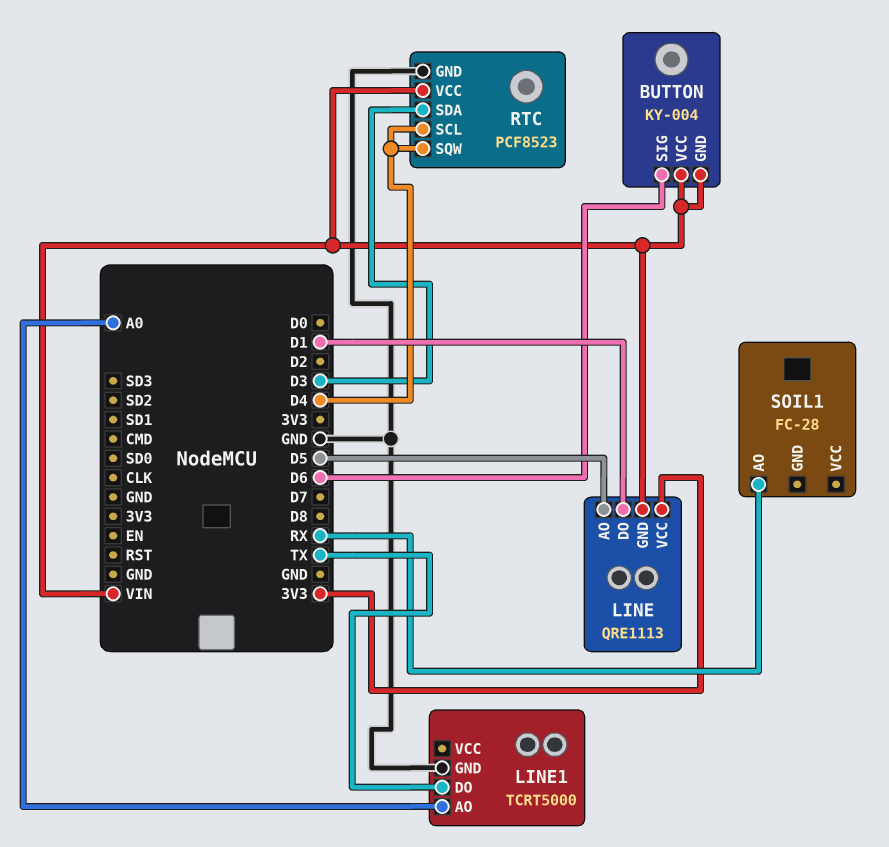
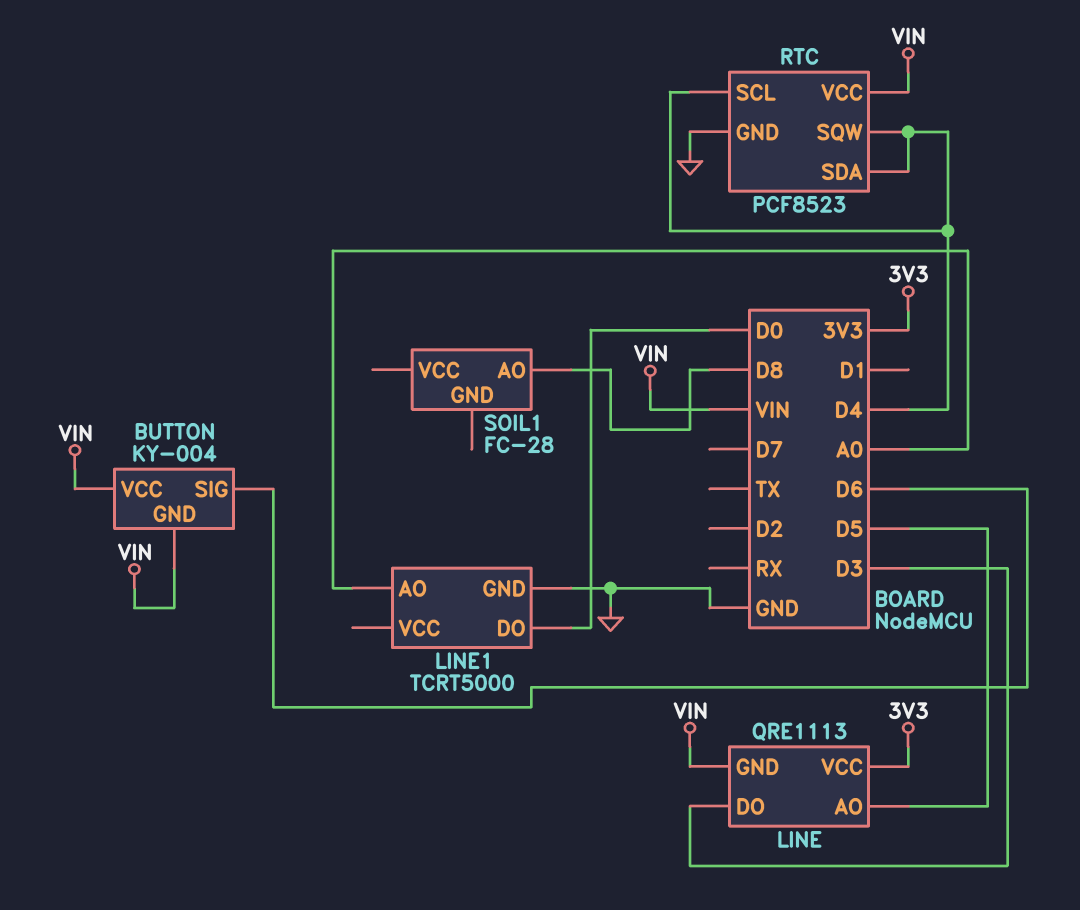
LINE pin DO: D1 -> D3
LINE1 pin DO: TX -> D0
RTC pin SDA: D3 -> D4
SOIL1 pin AO: RX -> D8

